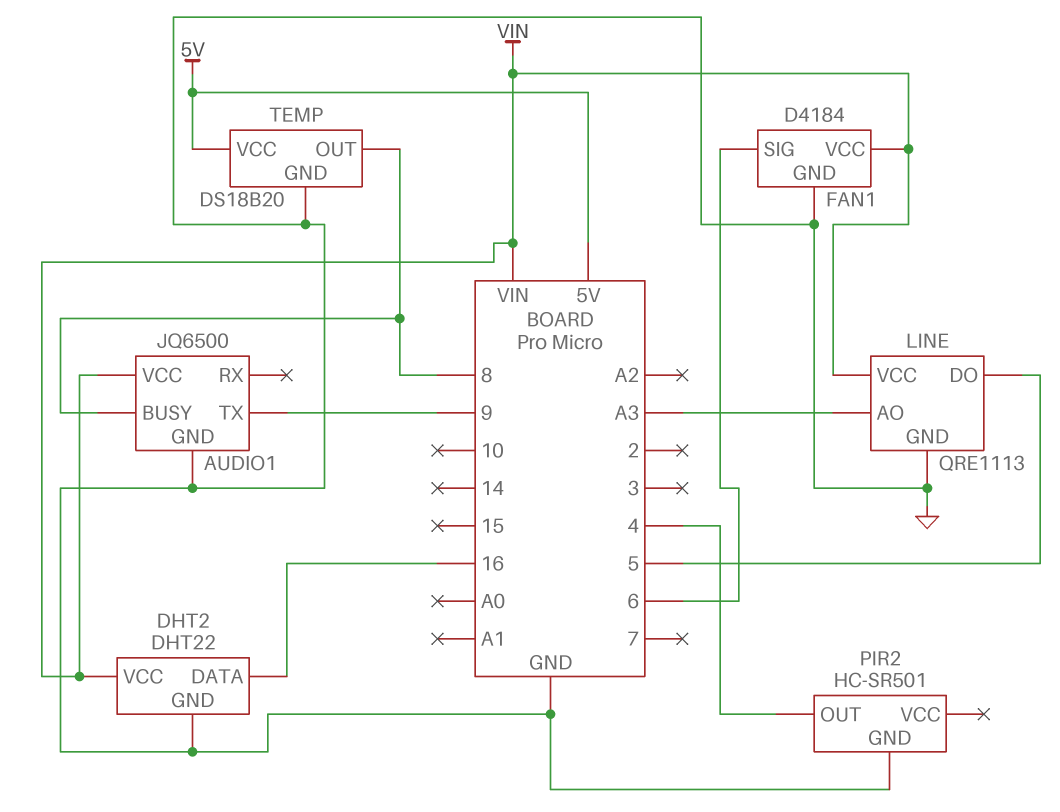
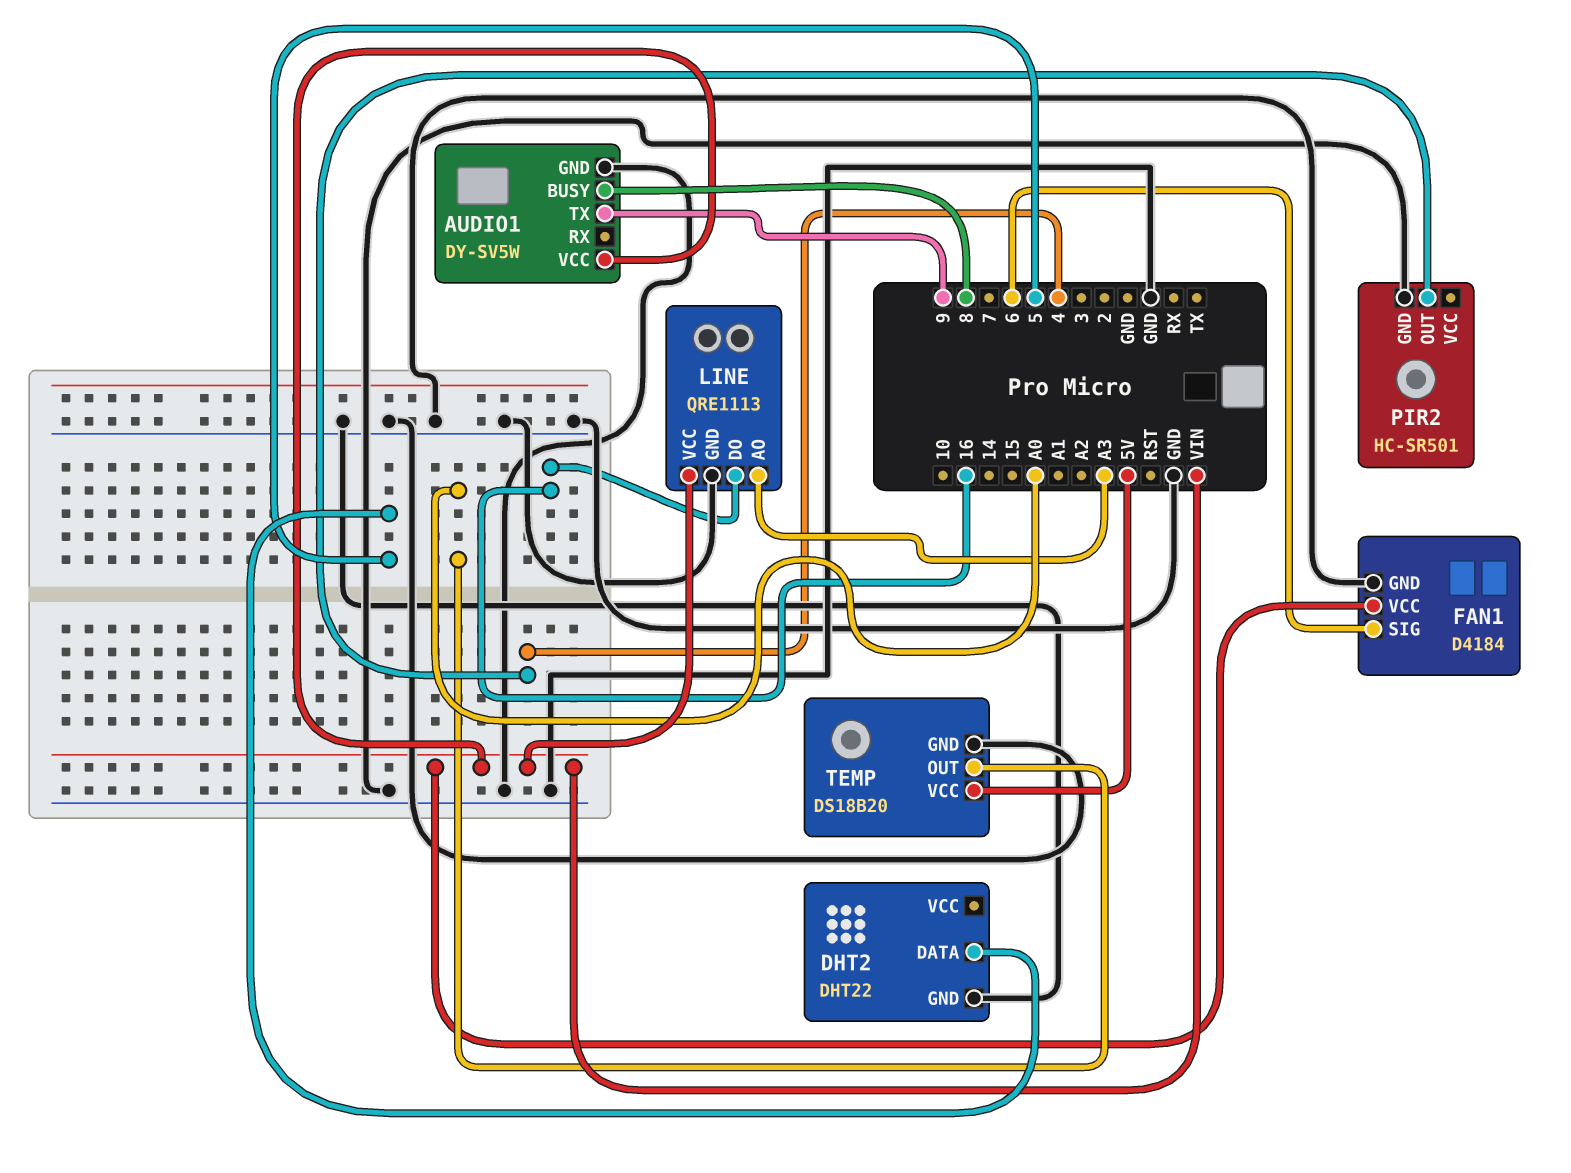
AUDIO1: JQ6500 -> DY-SV5W
DHT2 pin DATA: 16 -> 5
DHT2 pin VCC: VIN -> none
LINE pin DO: 5 -> 16
TEMP pin OUT: 8 -> A0

